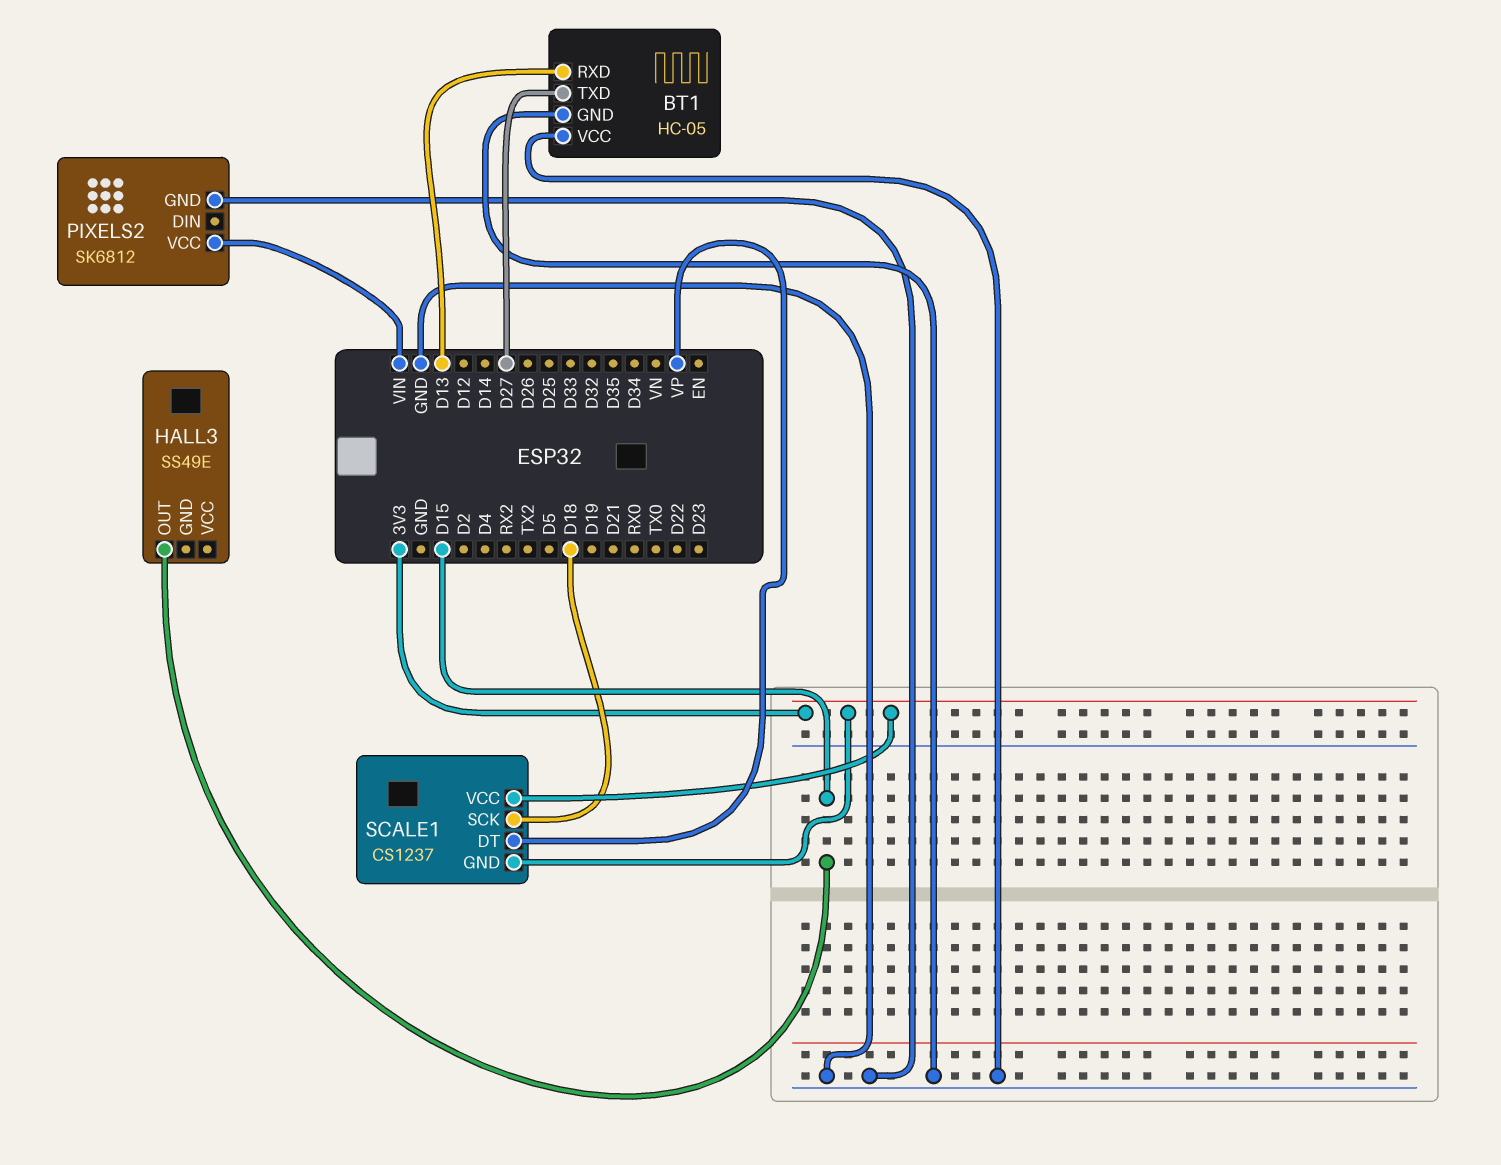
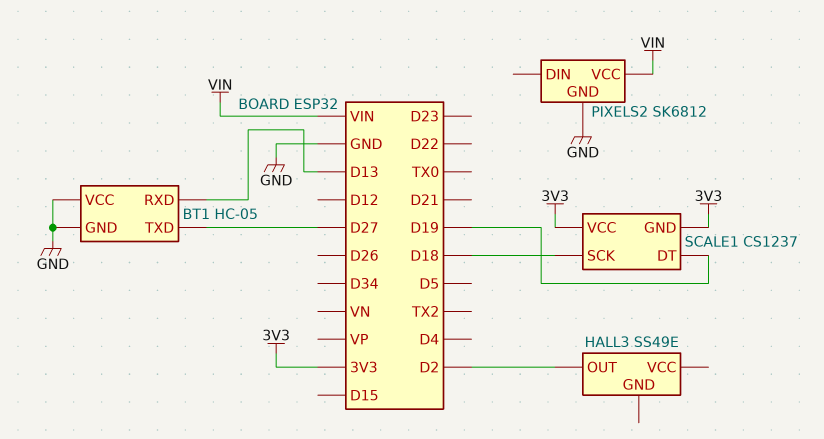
HALL3 pin OUT: D15 -> D2
SCALE1 pin DT: VP -> D19

